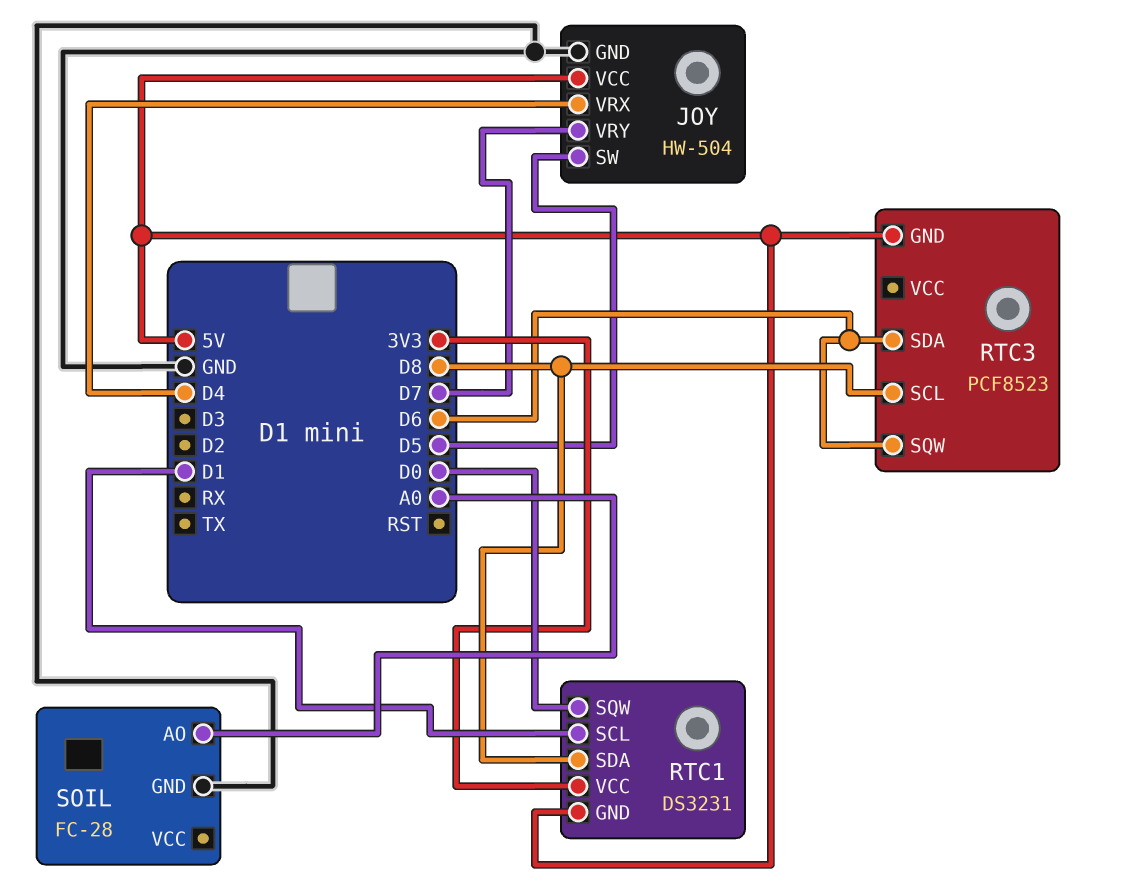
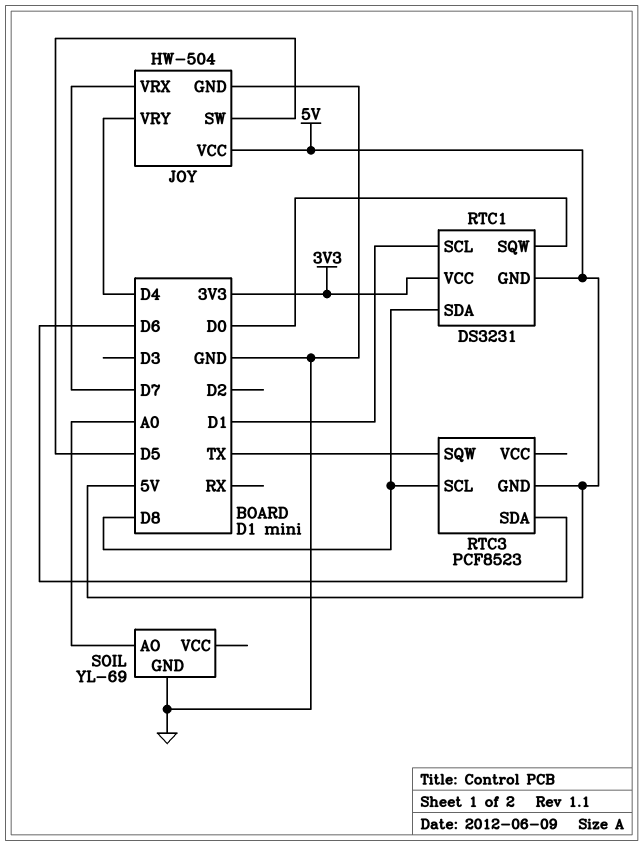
JOY pin VRX: D4 -> D7
JOY pin VRY: D7 -> D4
RTC3 pin SQW: D6 -> TX
SOIL: FC-28 -> YL-69

